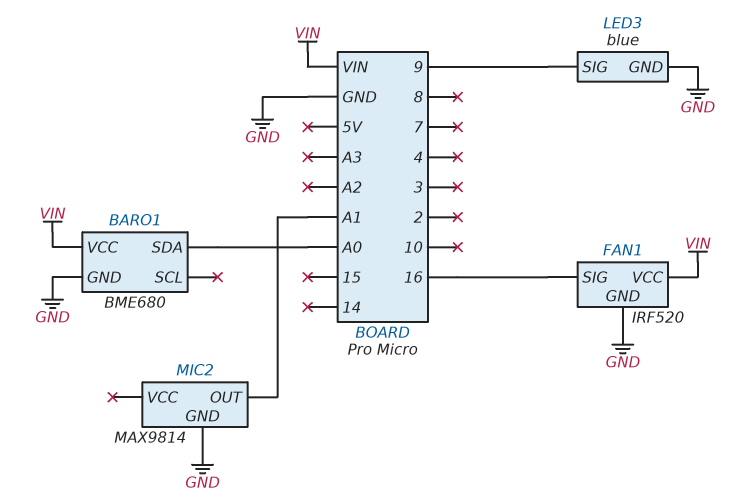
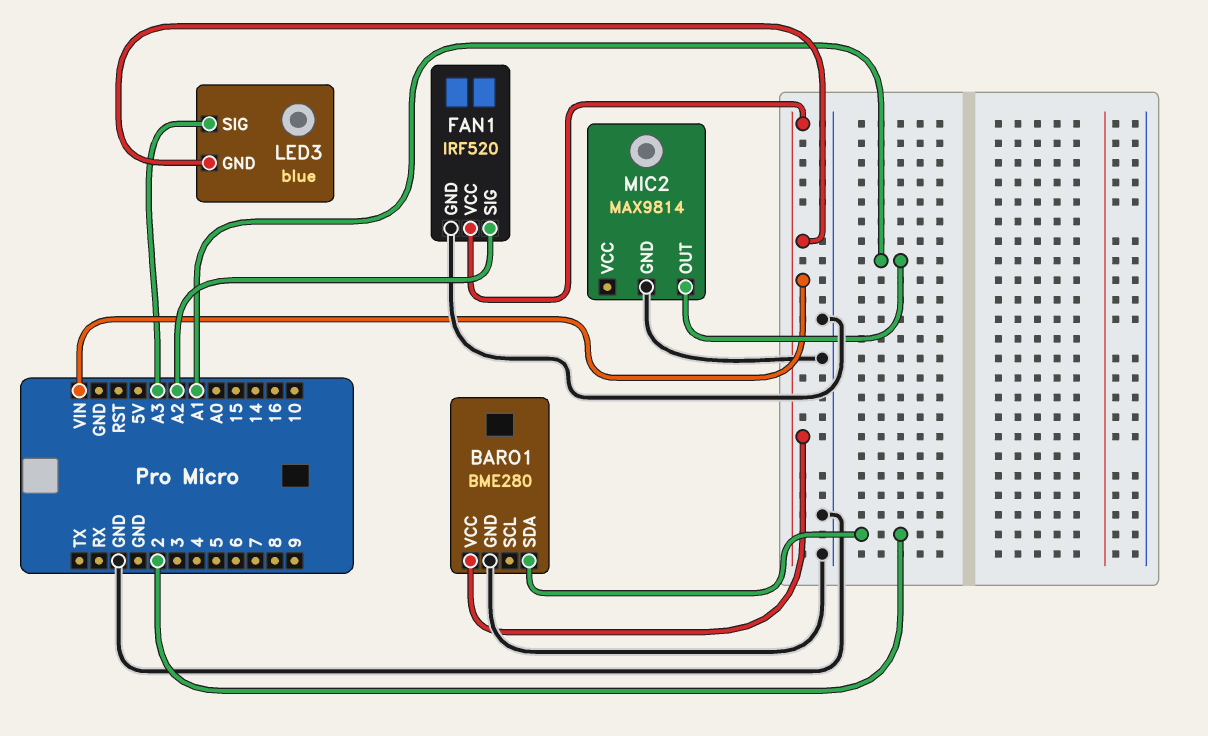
BARO1: BME680 -> BME280
BARO1 pin SDA: A0 -> 2
FAN1 pin SIG: 16 -> A2
LED3 pin GND: GND -> VIN
LED3 pin SIG: 9 -> A3

